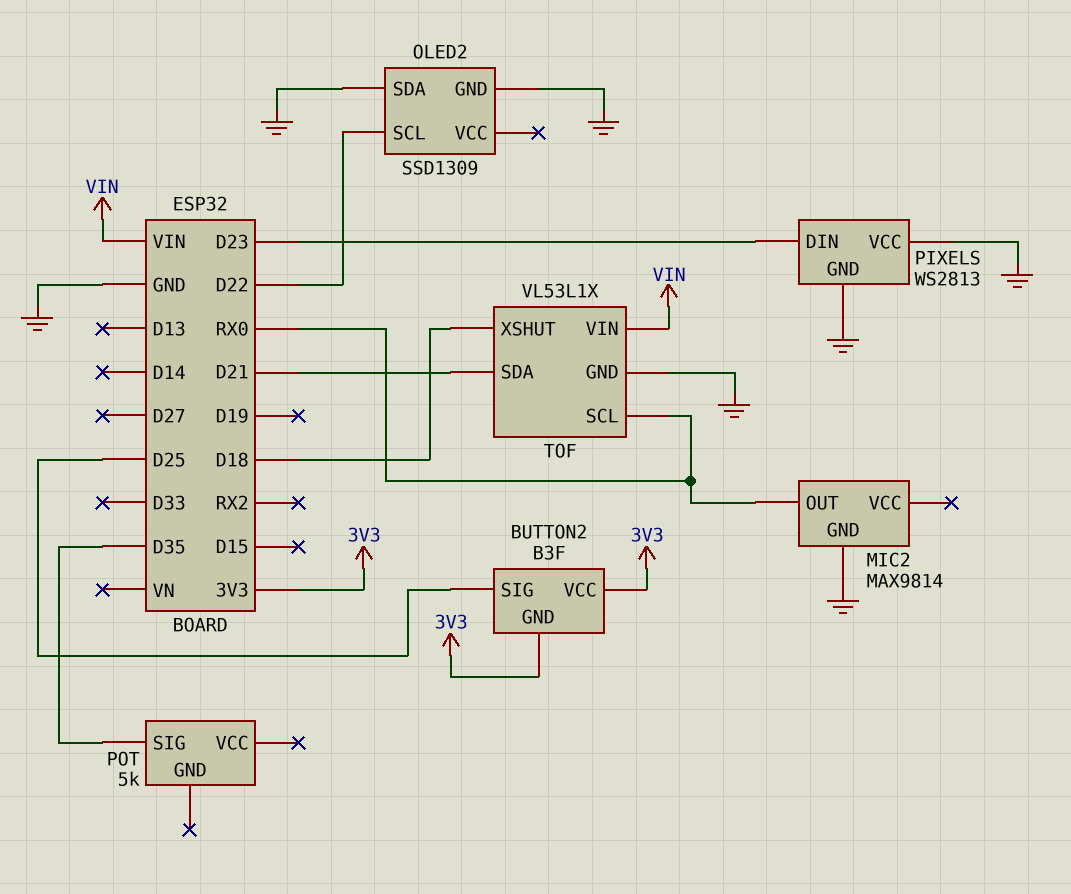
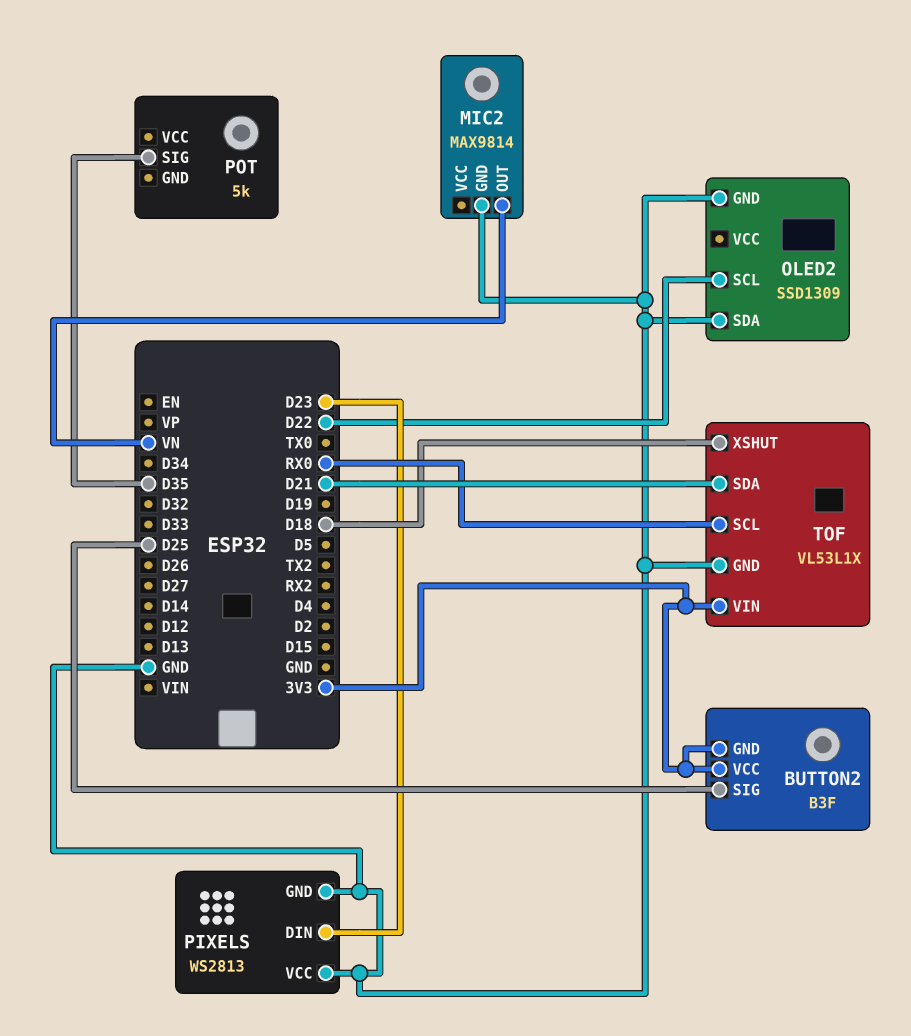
MIC2 pin OUT: RX0 -> VN
TOF pin VIN: VIN -> 3V3

